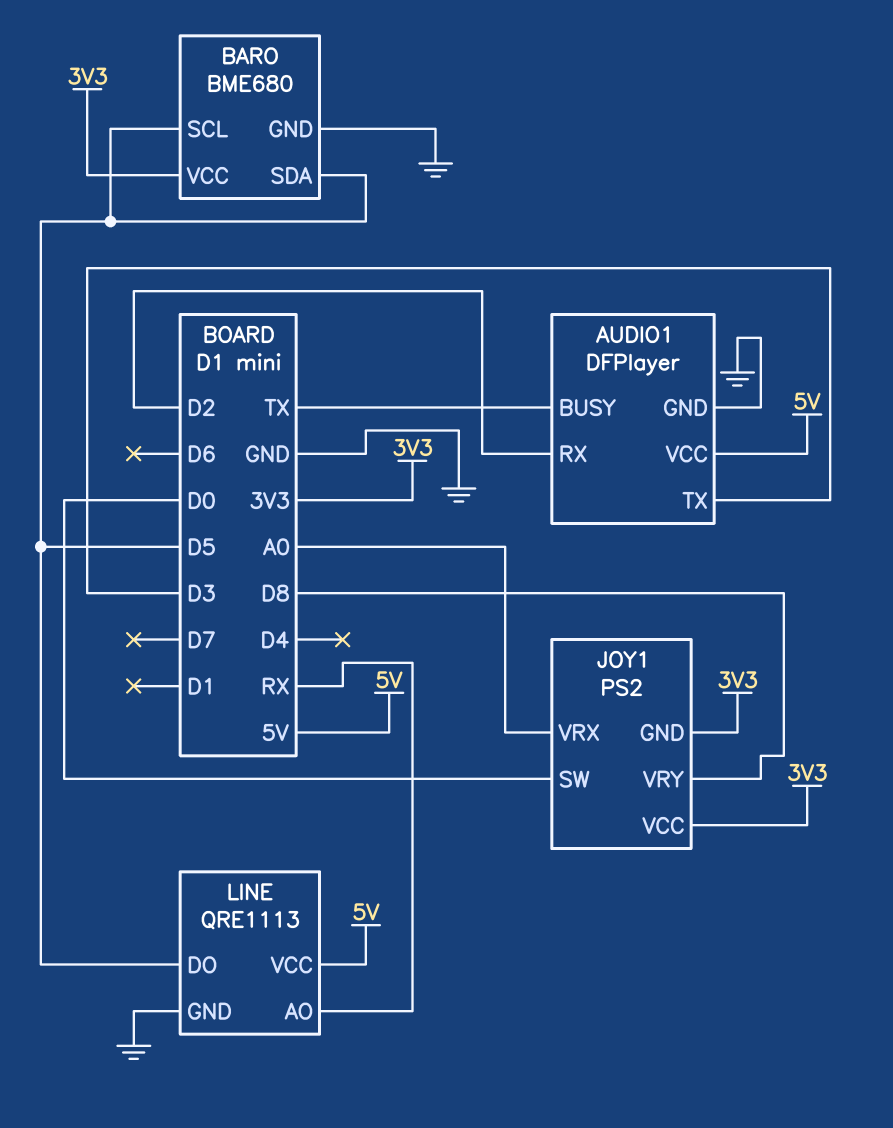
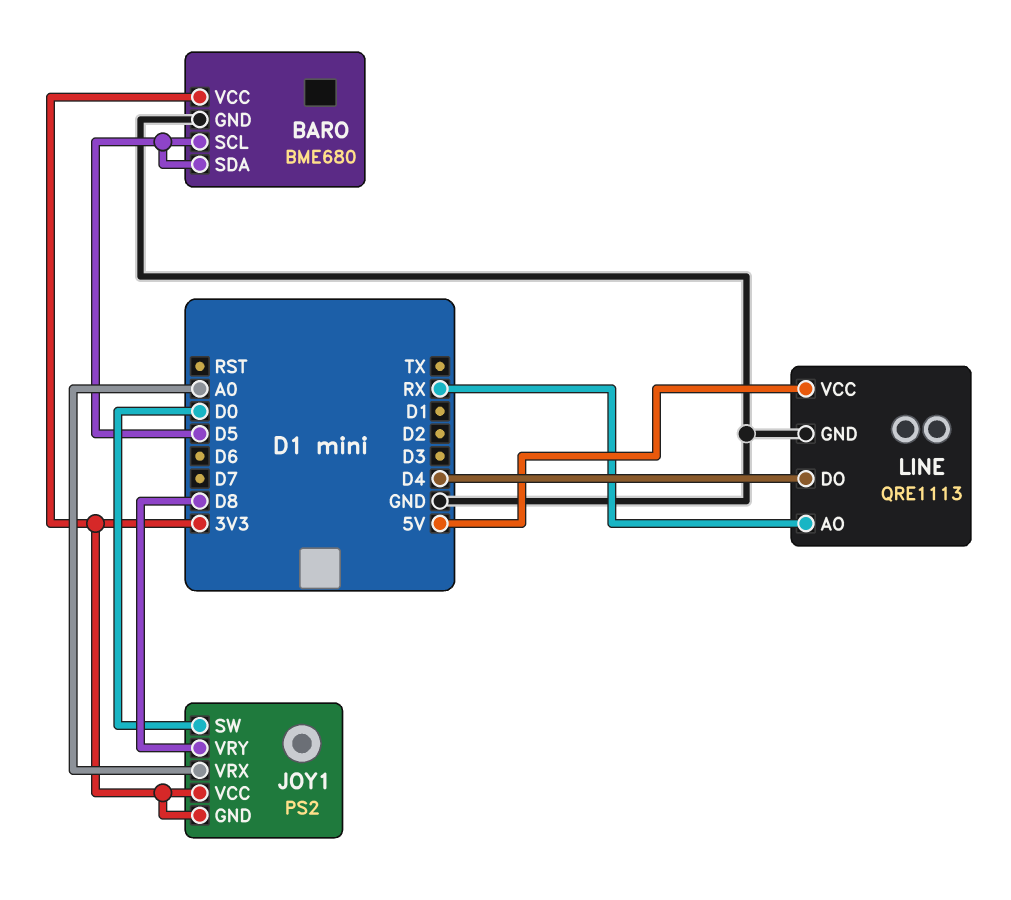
AUDIO1: DFPlayer -> none
AUDIO1 pin BUSY: TX -> none
AUDIO1 pin GND: GND -> none
AUDIO1 pin RX: D2 -> none
AUDIO1 pin TX: D3 -> none
AUDIO1 pin VCC: 5V -> none
LINE pin DO: D5 -> D4

